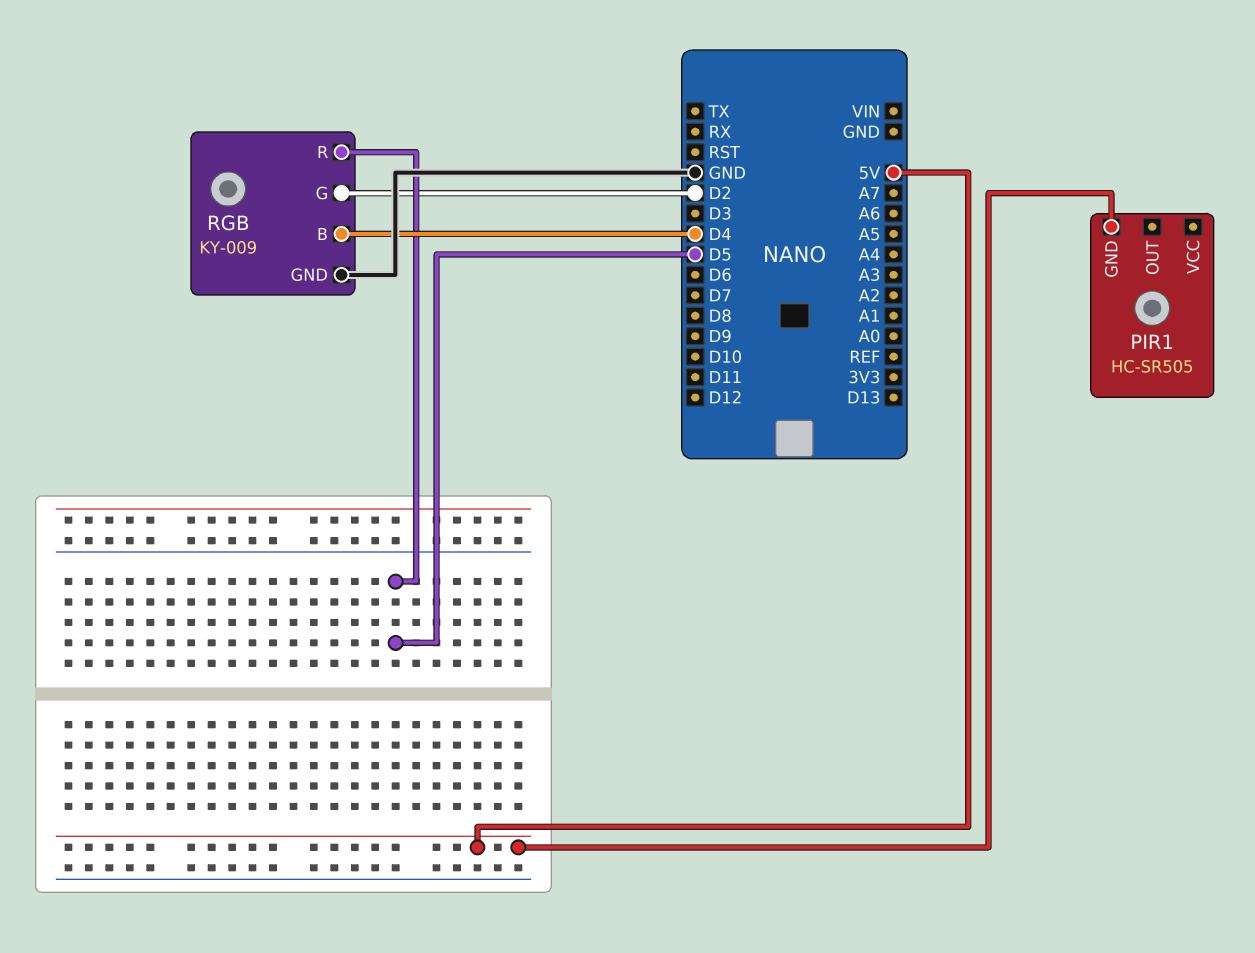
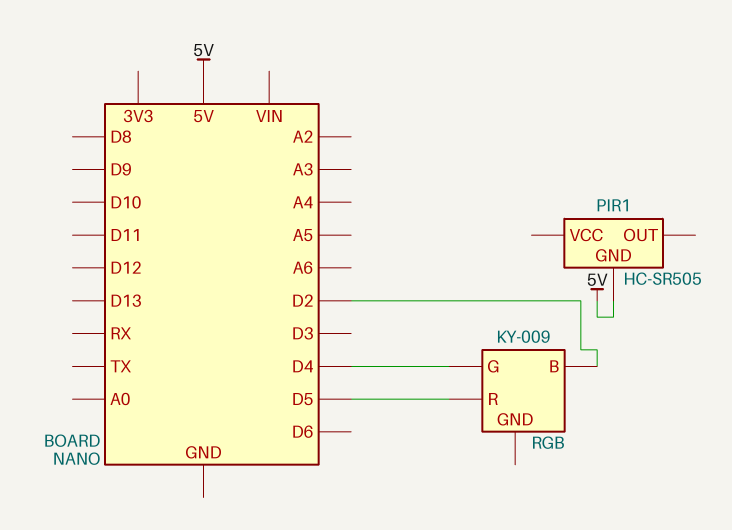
RGB pin B: D4 -> D2
RGB pin G: D2 -> D4
RGB pin GND: GND -> none

